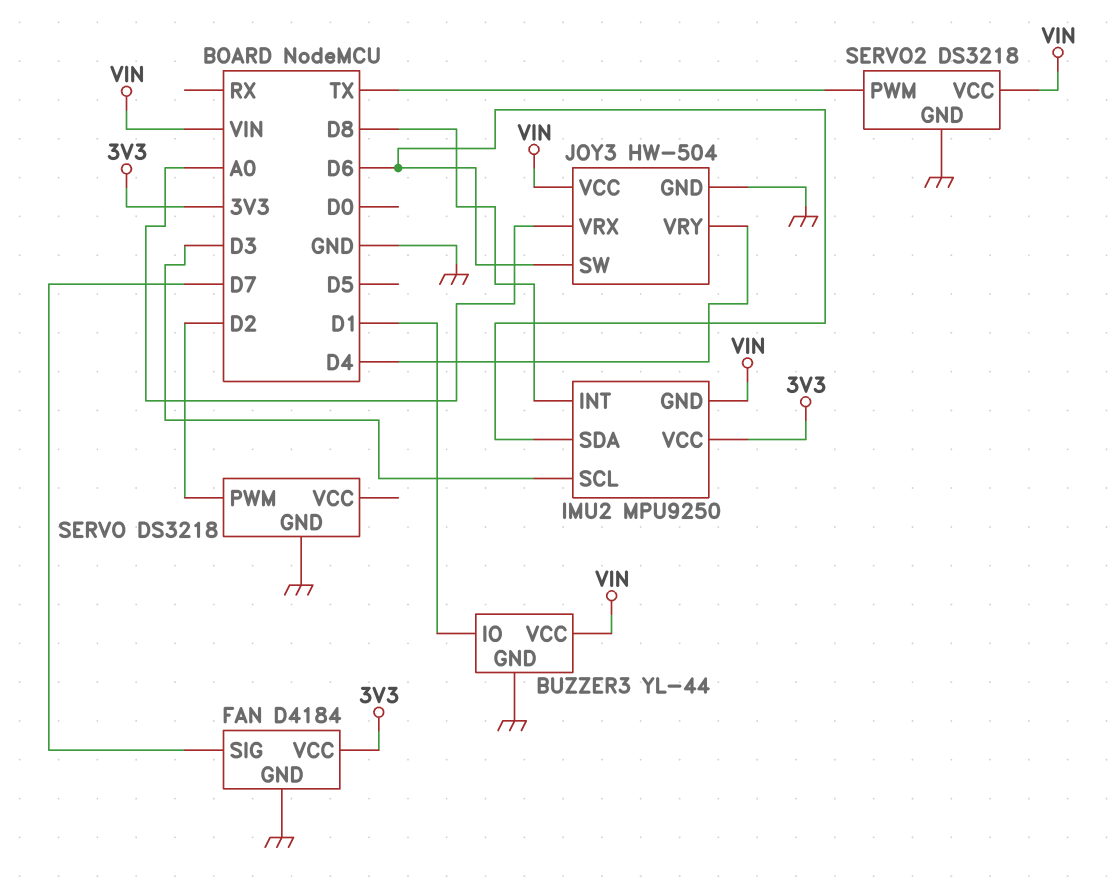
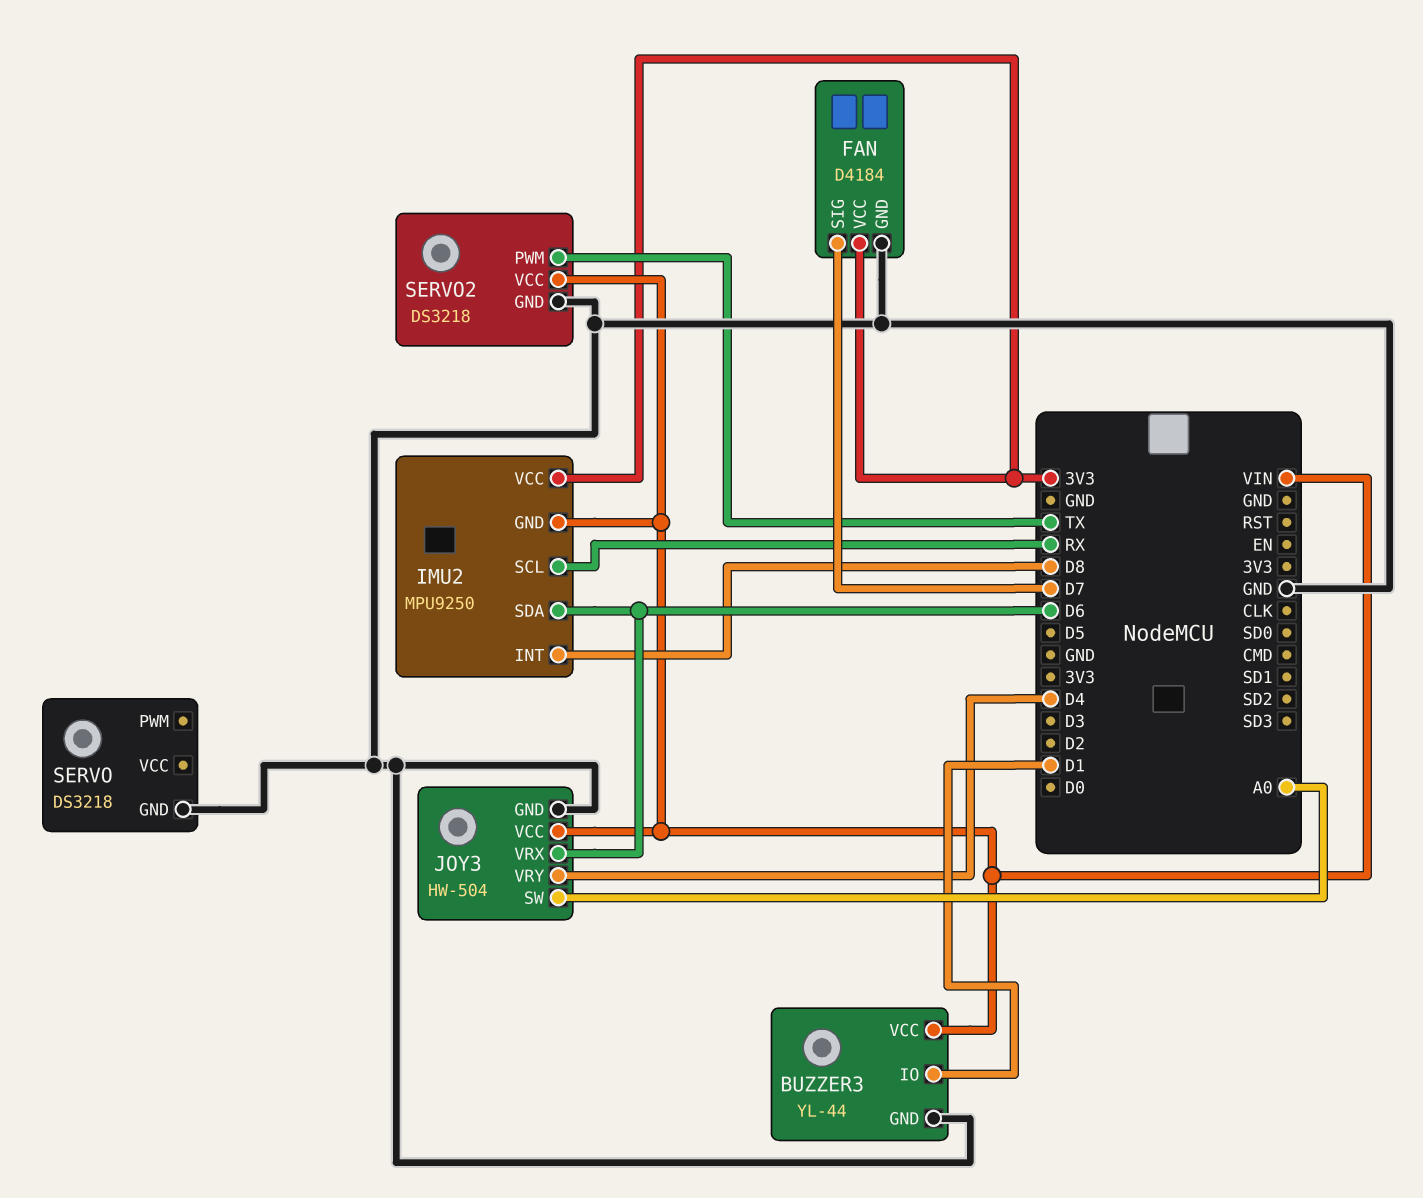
IMU2 pin SCL: D3 -> RX
JOY3 pin SW: D6 -> A0
JOY3 pin VRX: A0 -> D6
SERVO pin PWM: D2 -> none

